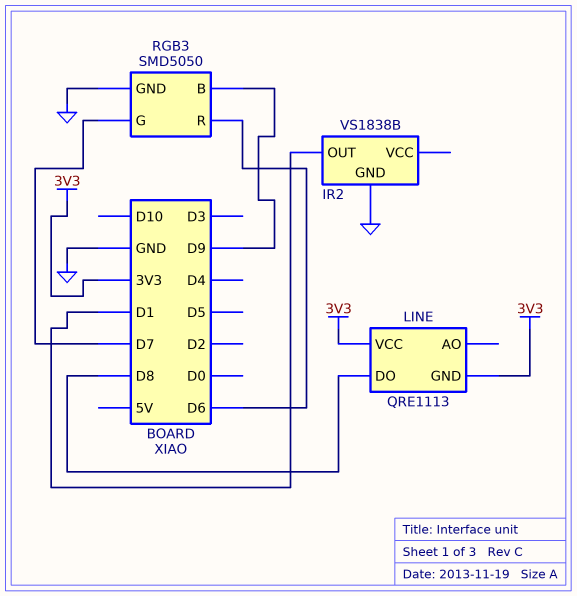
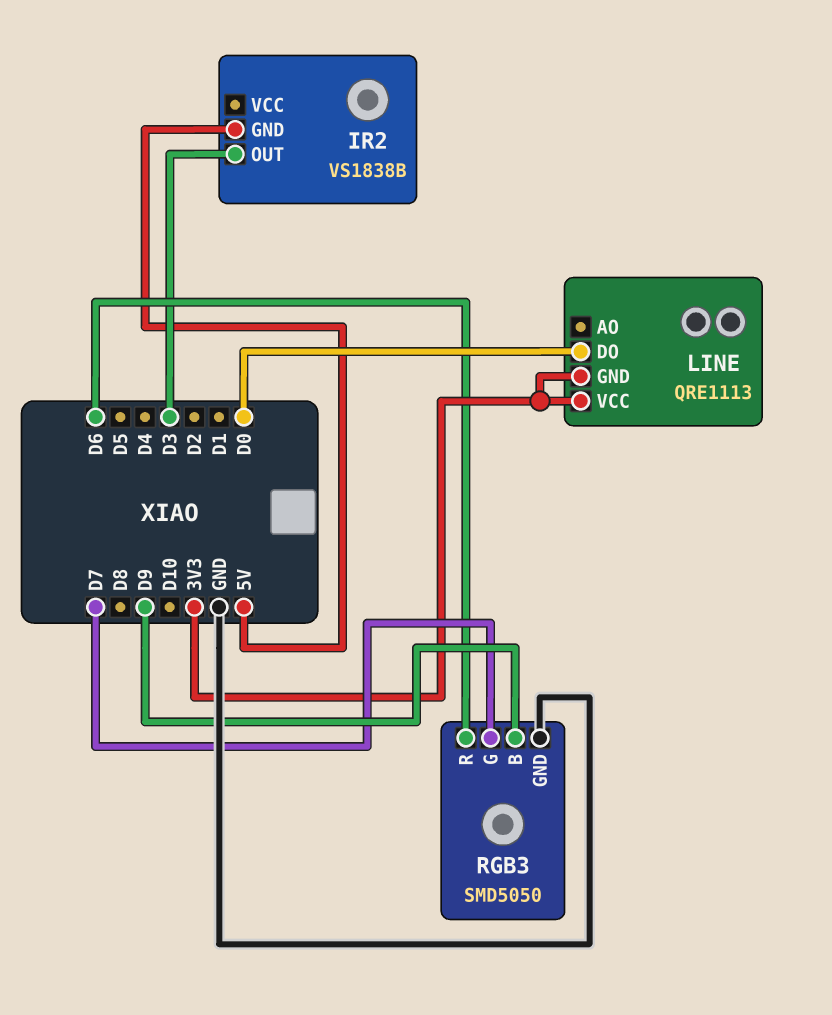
IR2 pin GND: GND -> 5V
IR2 pin OUT: D1 -> D3
LINE pin DO: D8 -> D0

